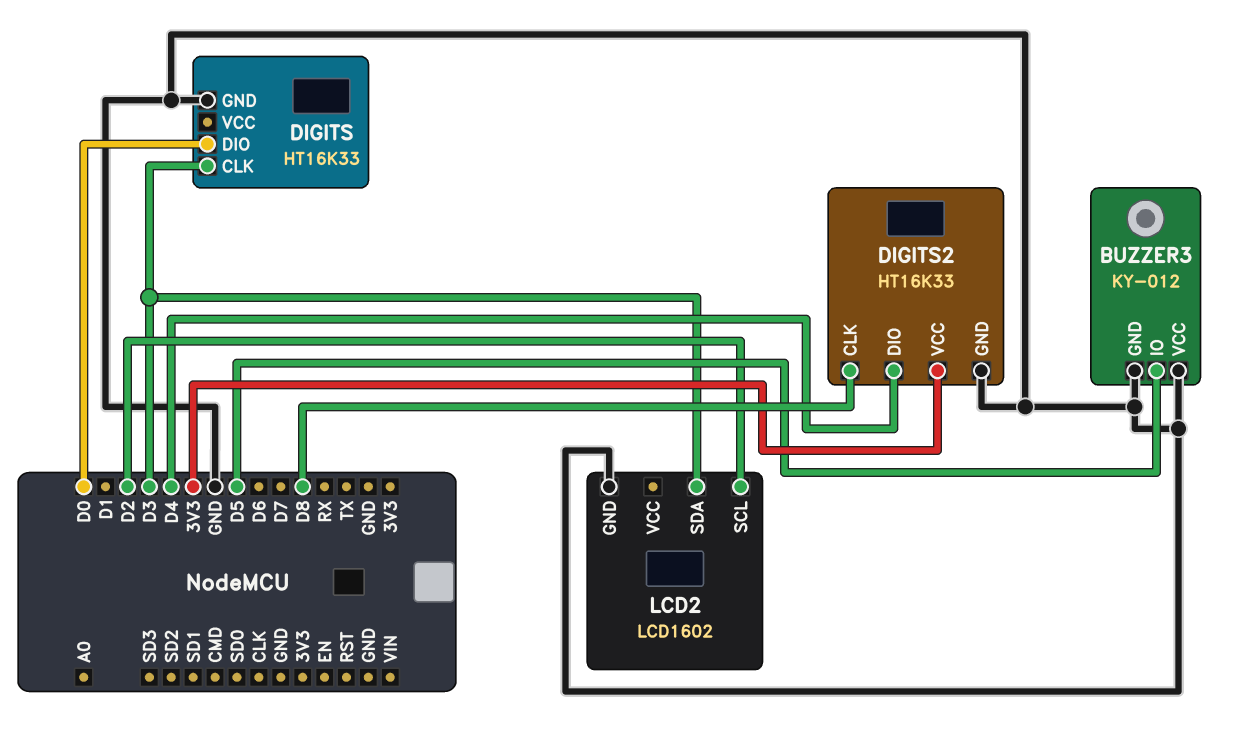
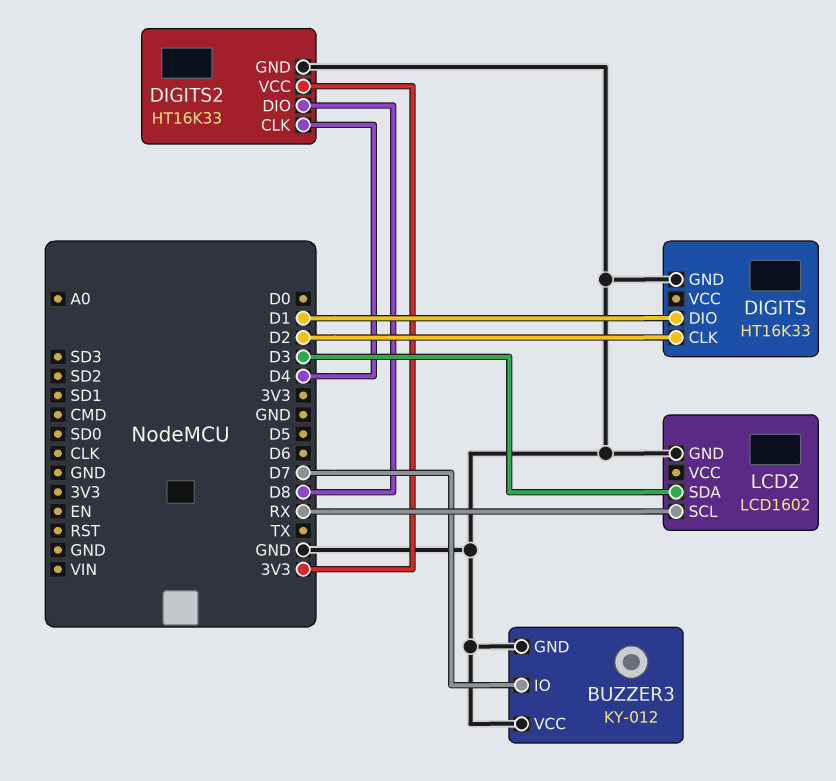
BUZZER3 pin IO: D5 -> D7
DIGITS pin CLK: D3 -> D2
DIGITS pin DIO: D0 -> D1
DIGITS2 pin CLK: D8 -> D4
DIGITS2 pin DIO: D4 -> D8
LCD2 pin SCL: D2 -> RX

